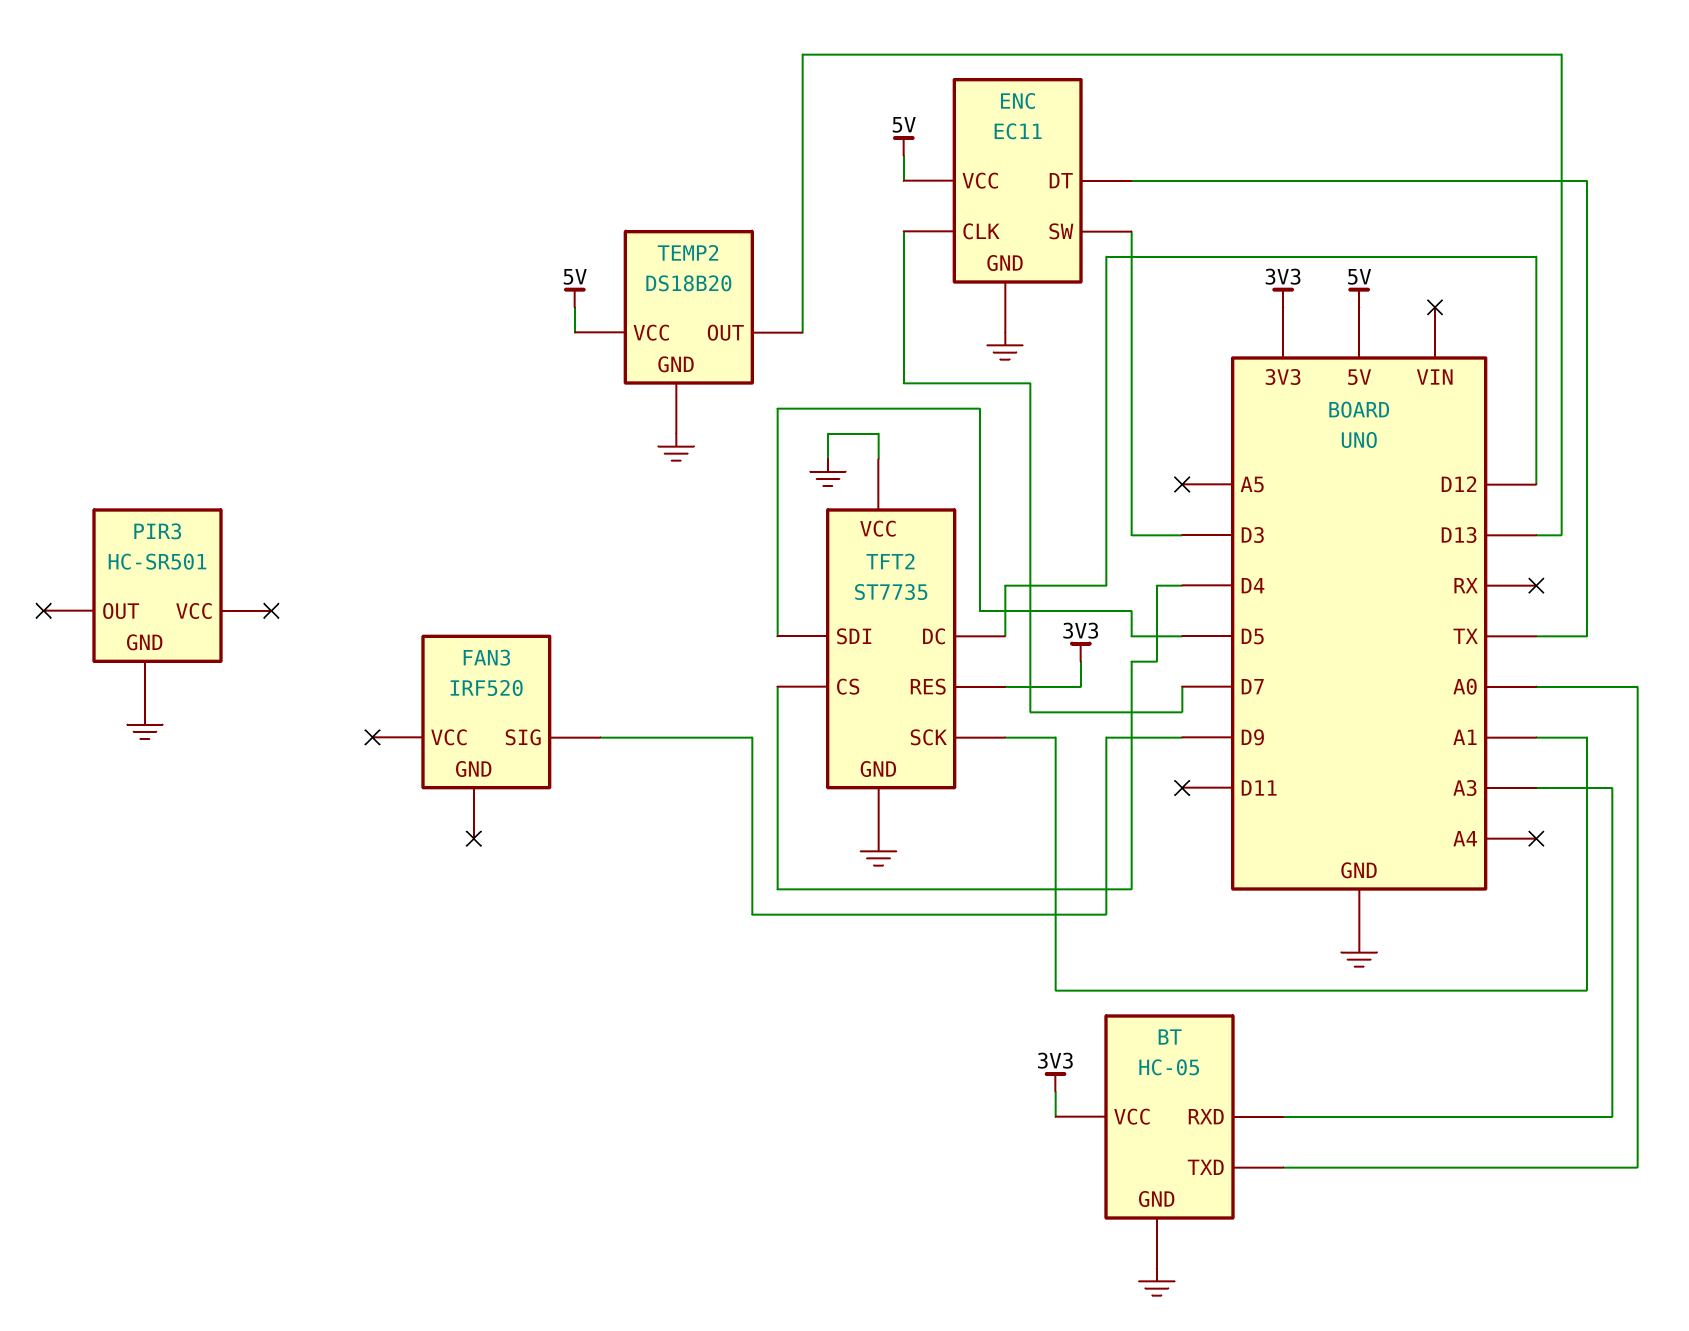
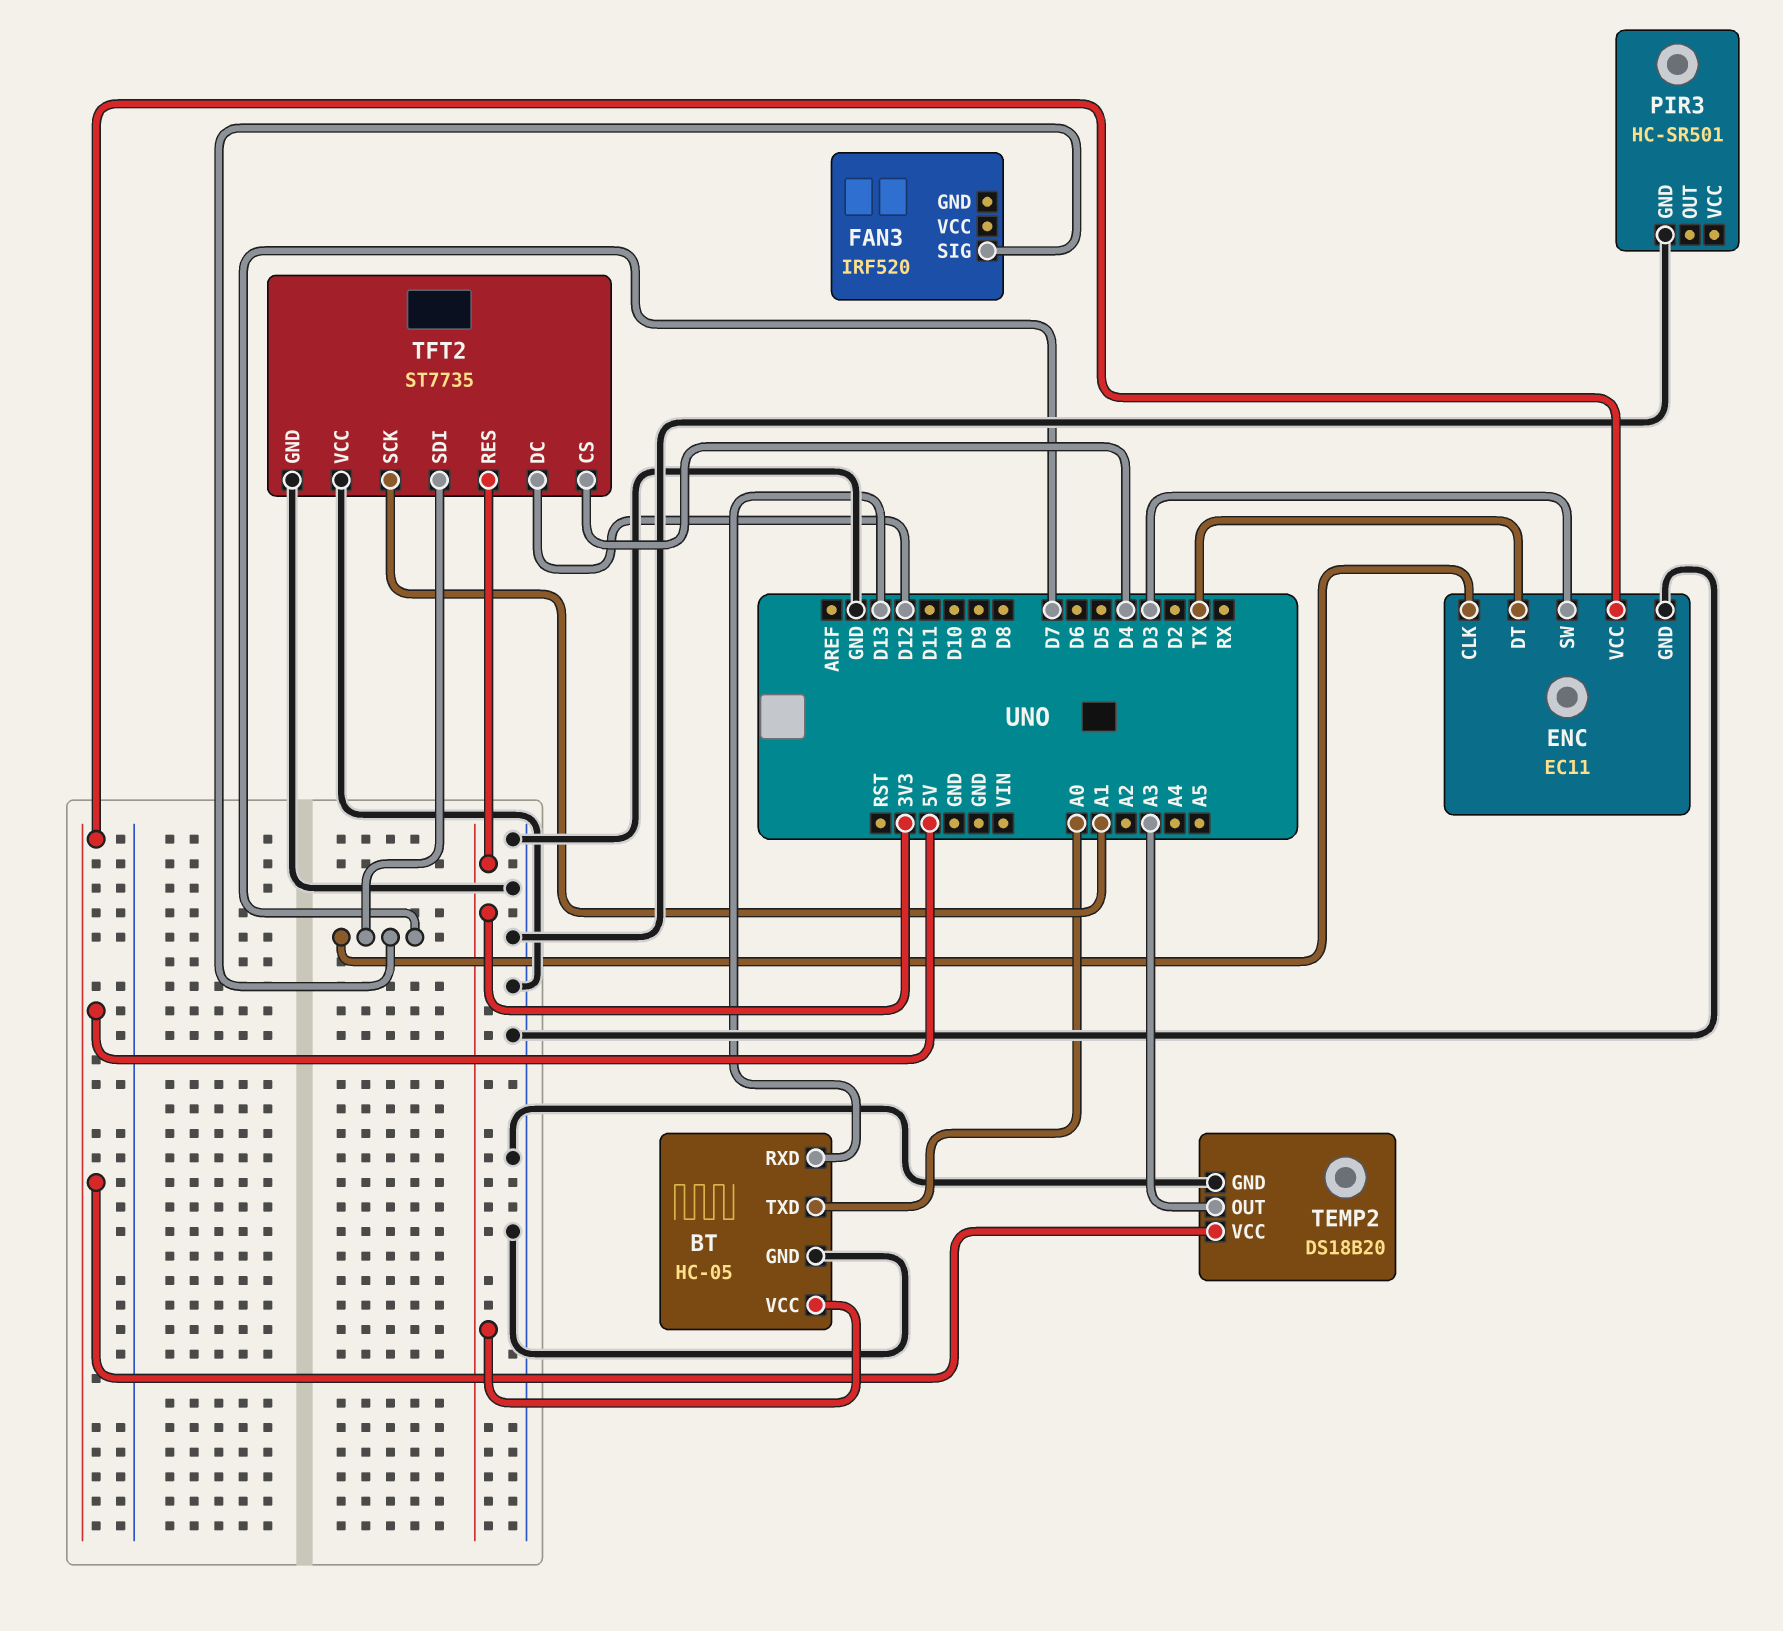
BT pin RXD: A3 -> D13
FAN3 pin SIG: D9 -> D7
TEMP2 pin OUT: D13 -> A3
TFT2 pin SDI: D5 -> D7

